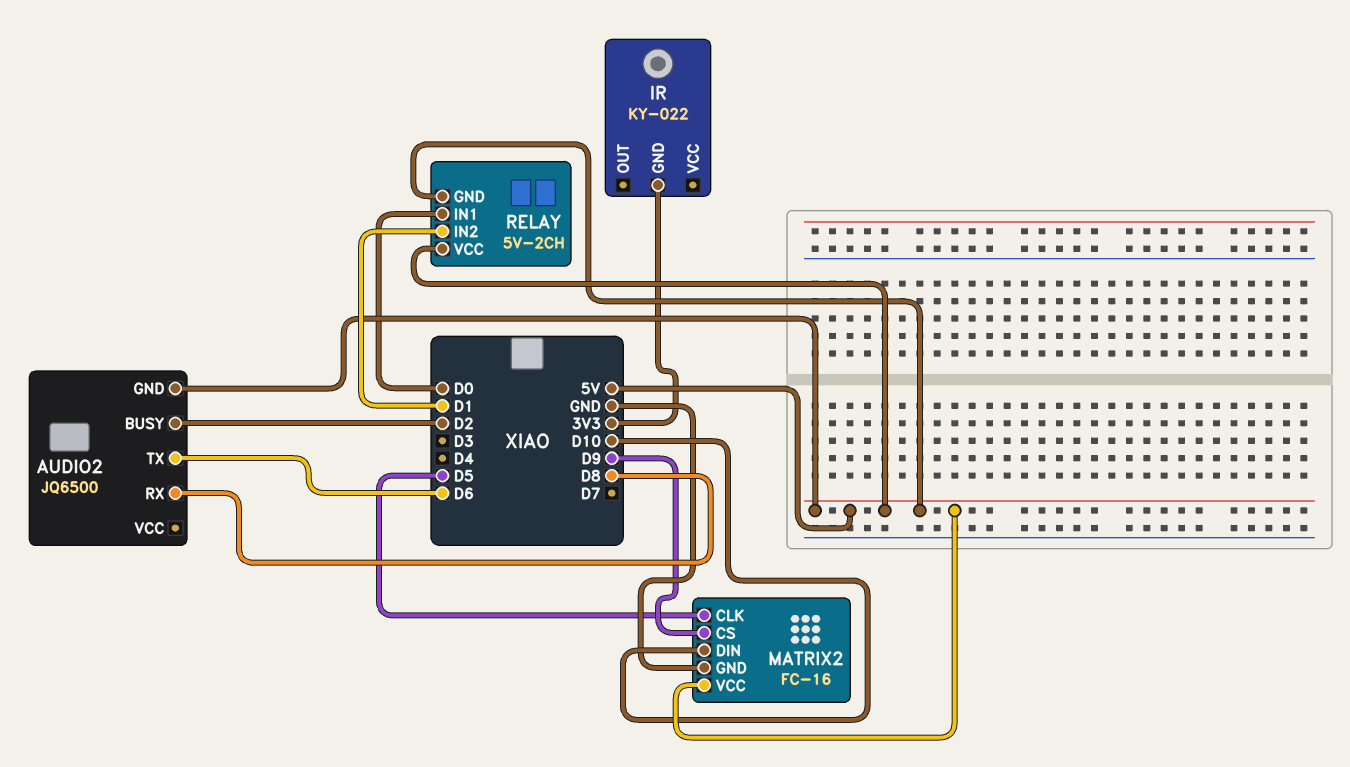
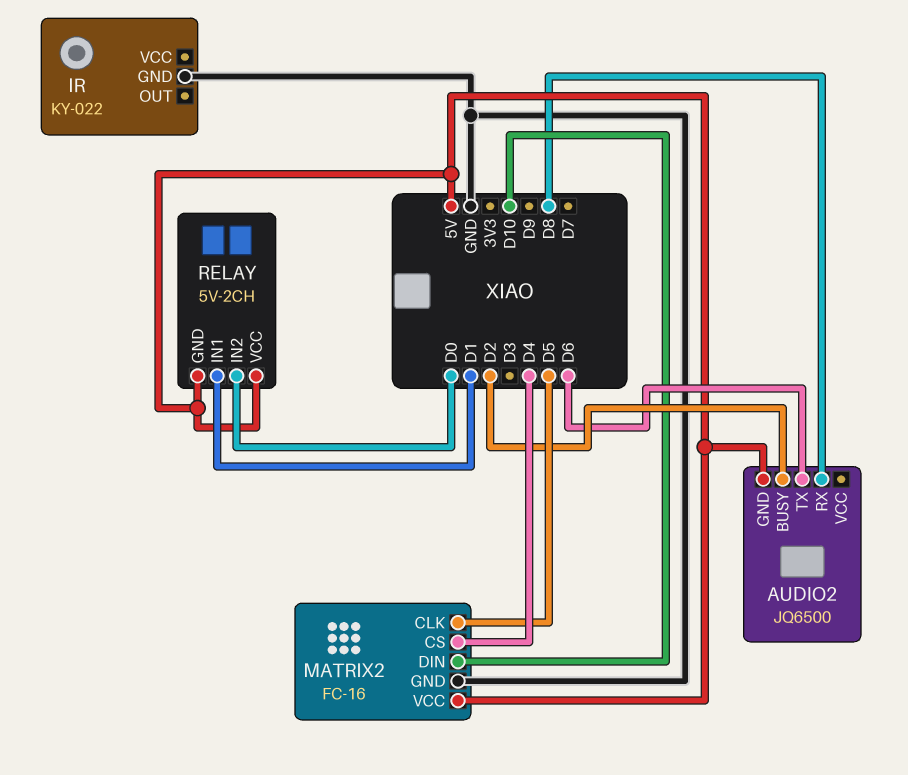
IR pin GND: 3V3 -> GND
MATRIX2 pin CS: D9 -> D4
RELAY pin IN1: D0 -> D1
RELAY pin IN2: D1 -> D0

